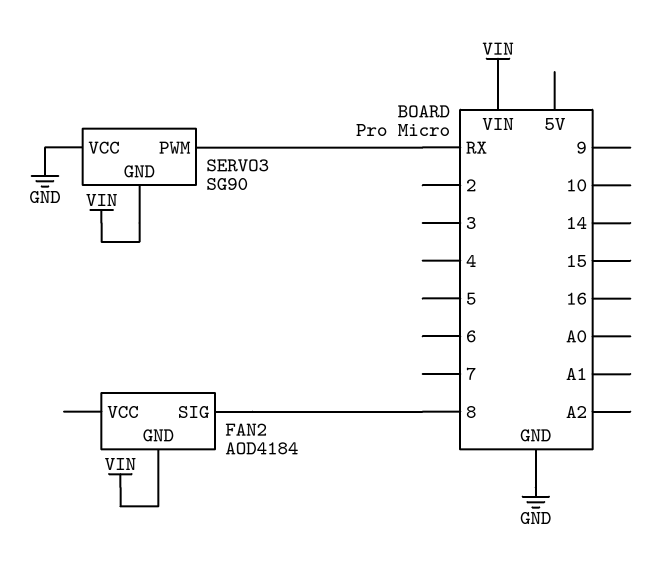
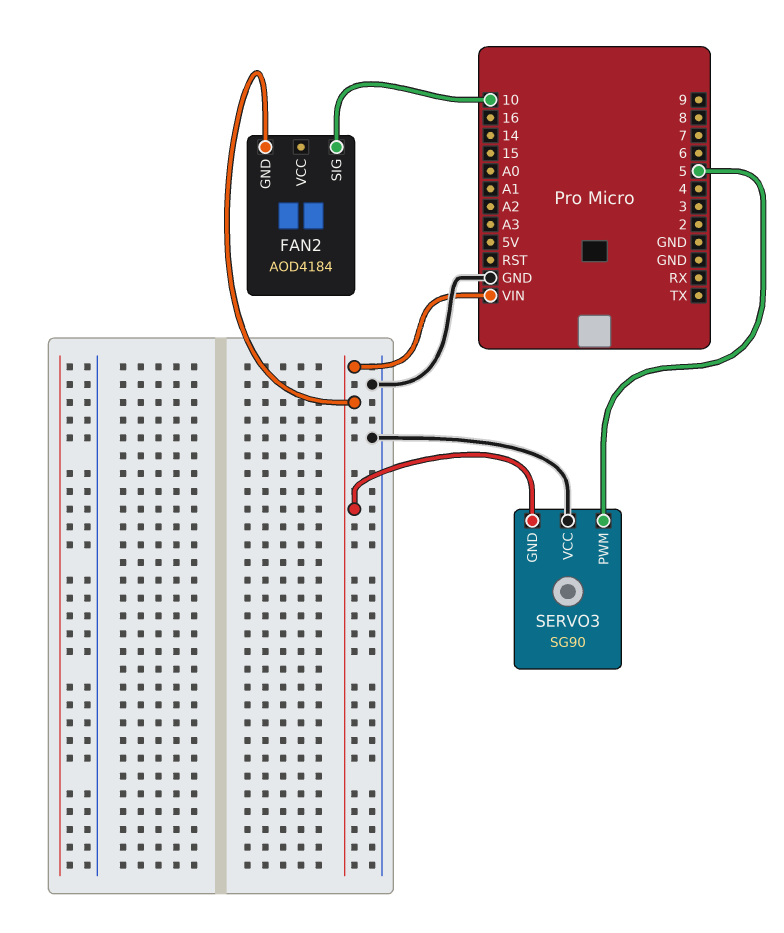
FAN2 pin SIG: 8 -> 10
SERVO3 pin PWM: RX -> 5

